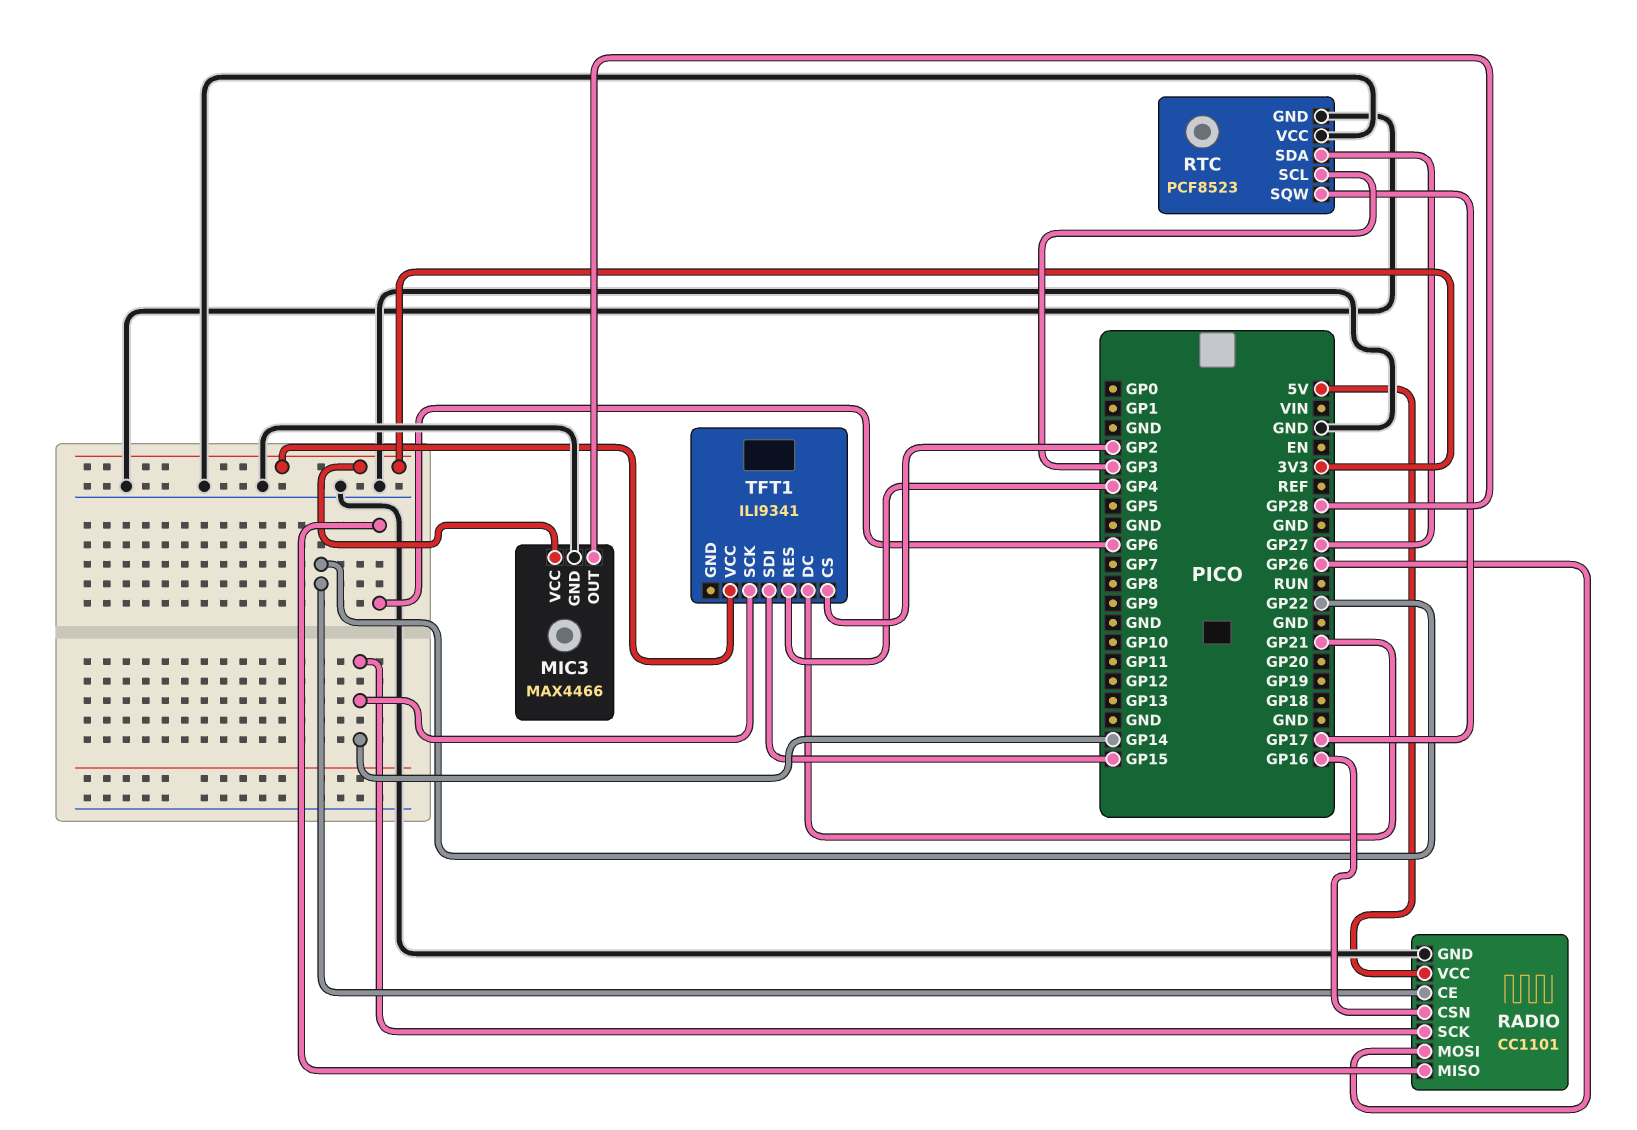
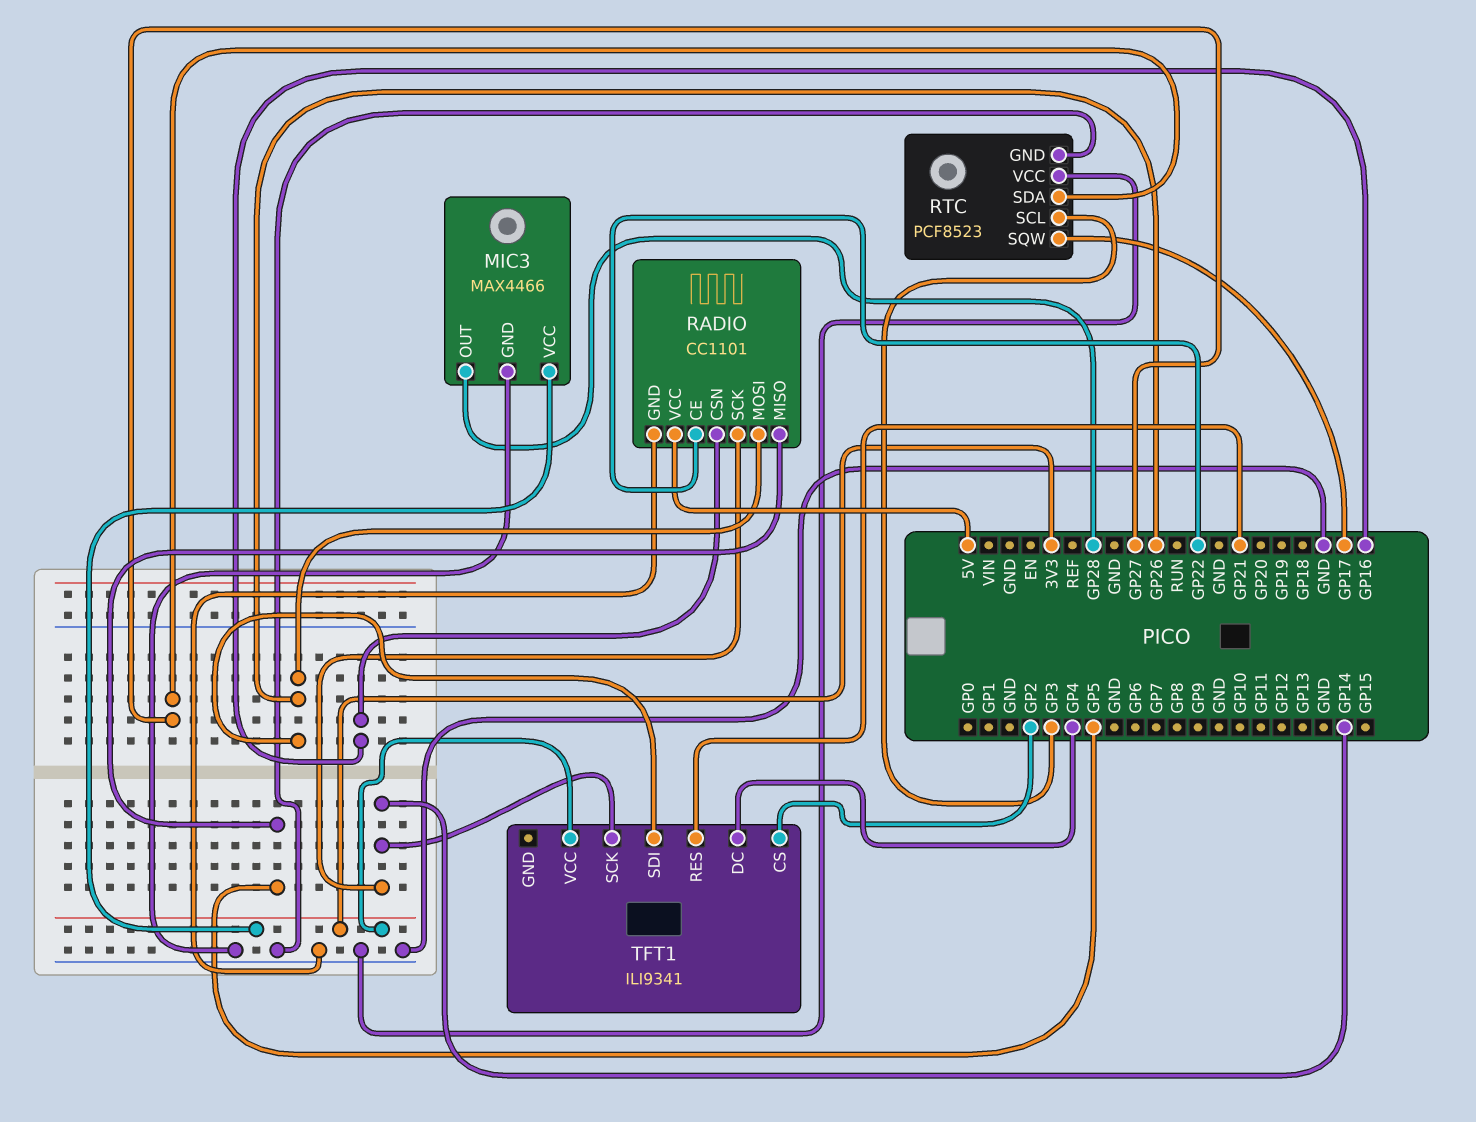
RADIO pin MISO: GP6 -> GP5
TFT1 pin DC: GP21 -> GP4
TFT1 pin RES: GP4 -> GP21
TFT1 pin SDI: GP15 -> GP26

